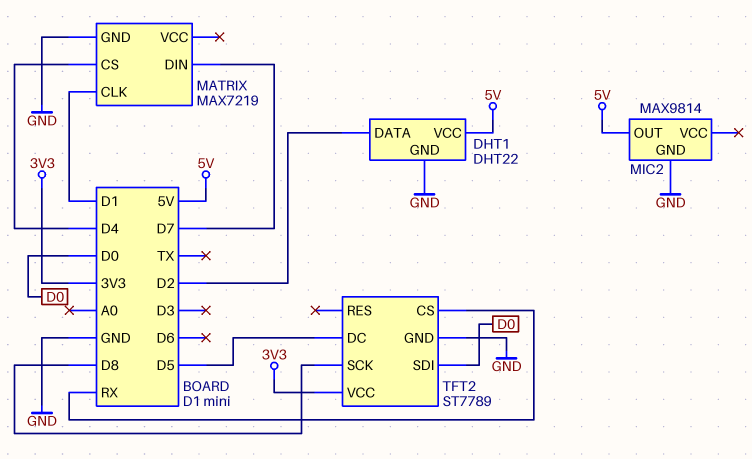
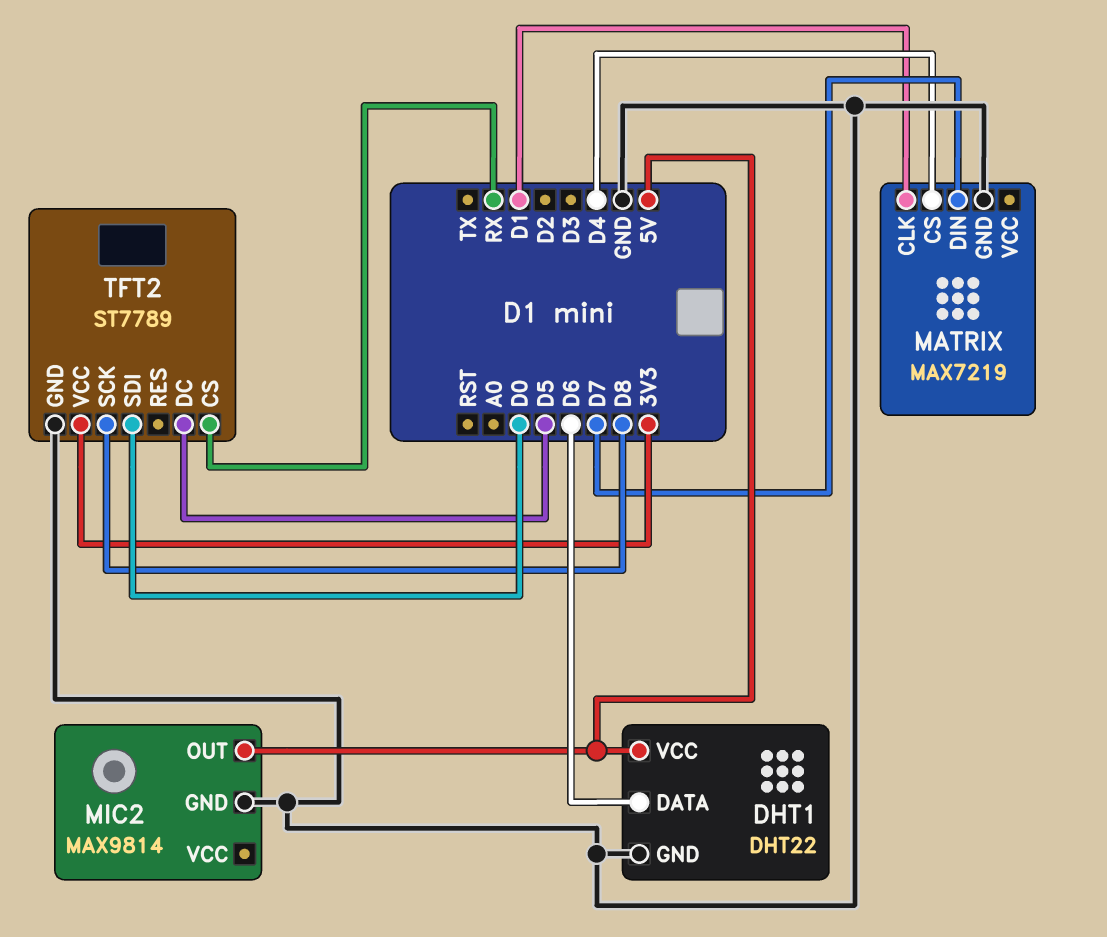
DHT1 pin DATA: D2 -> D6

